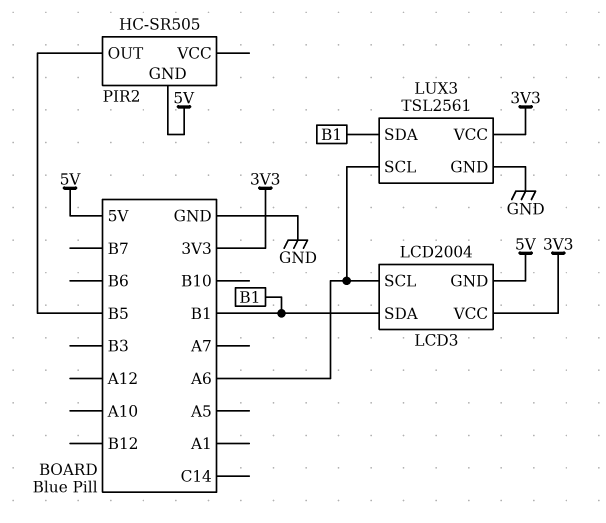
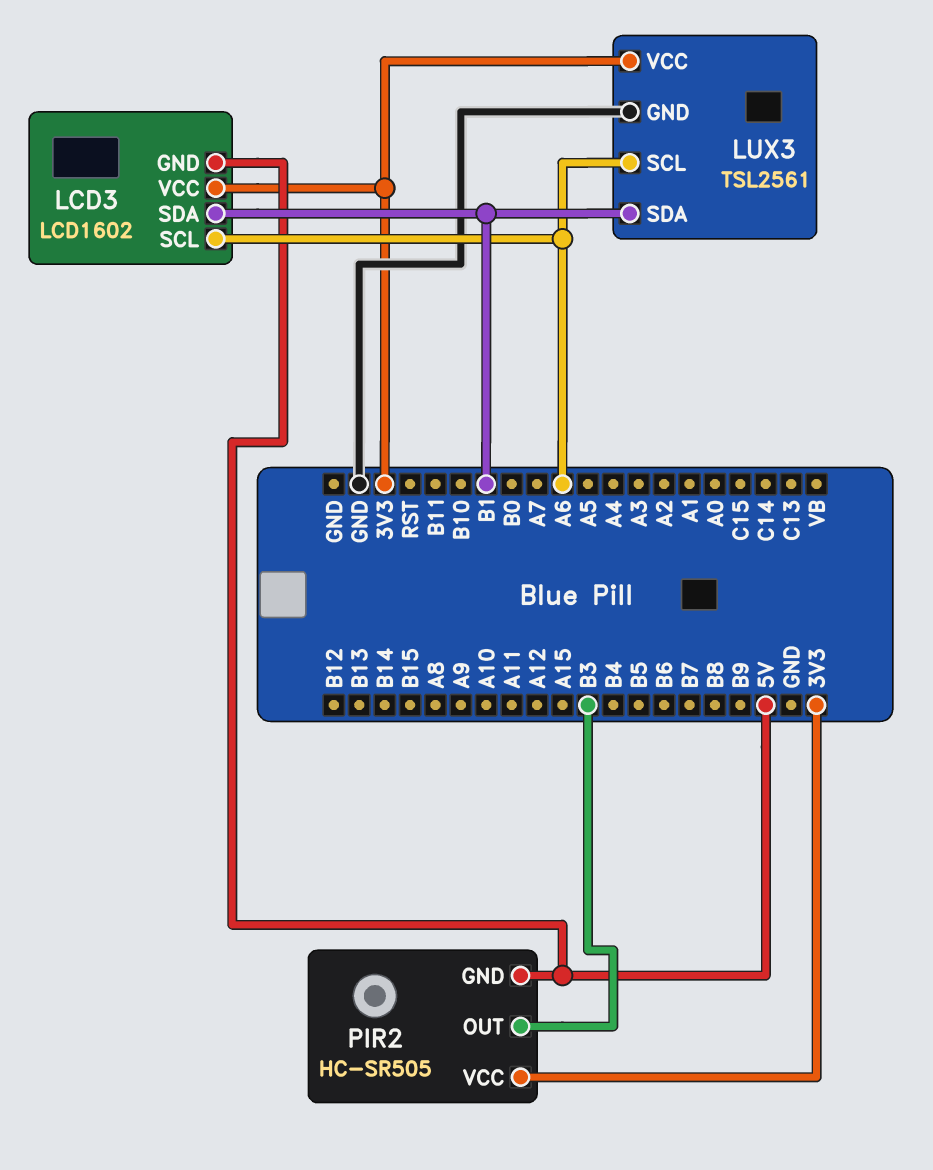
LCD3: LCD2004 -> LCD1602
PIR2 pin OUT: B5 -> B3
PIR2 pin VCC: none -> 3V3

